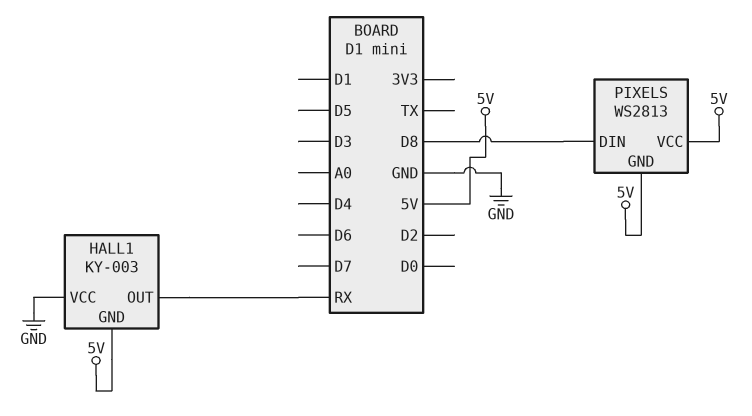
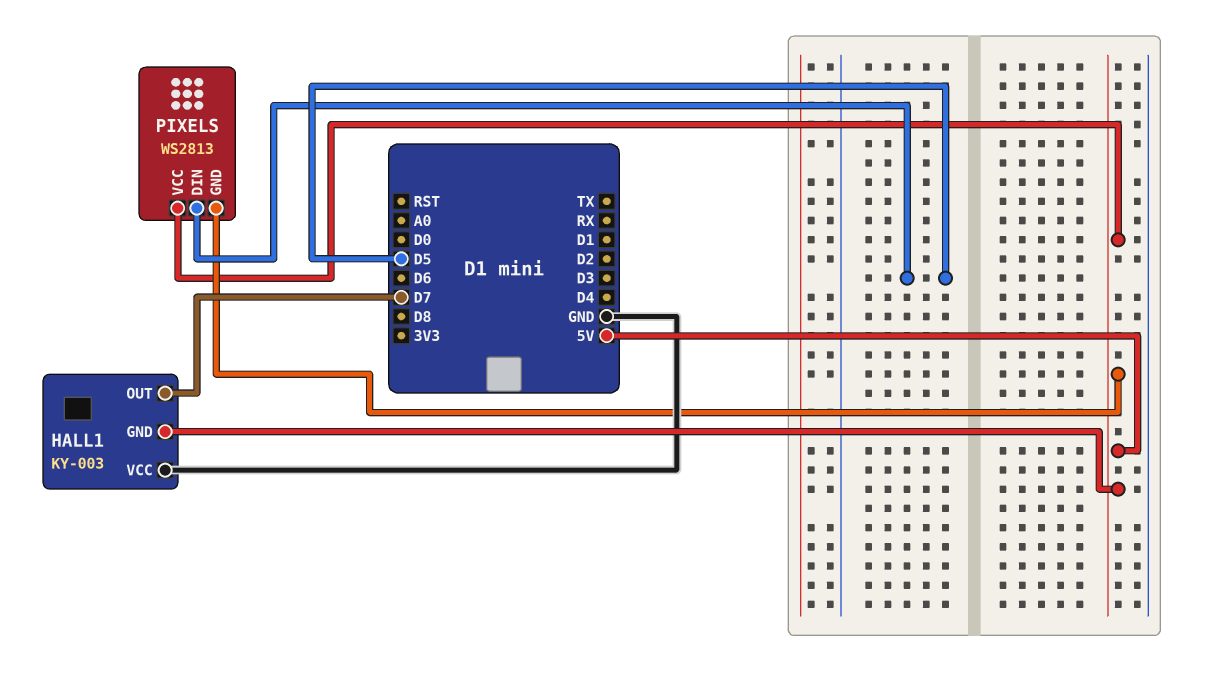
HALL1 pin OUT: RX -> D7
PIXELS pin DIN: D8 -> D5

